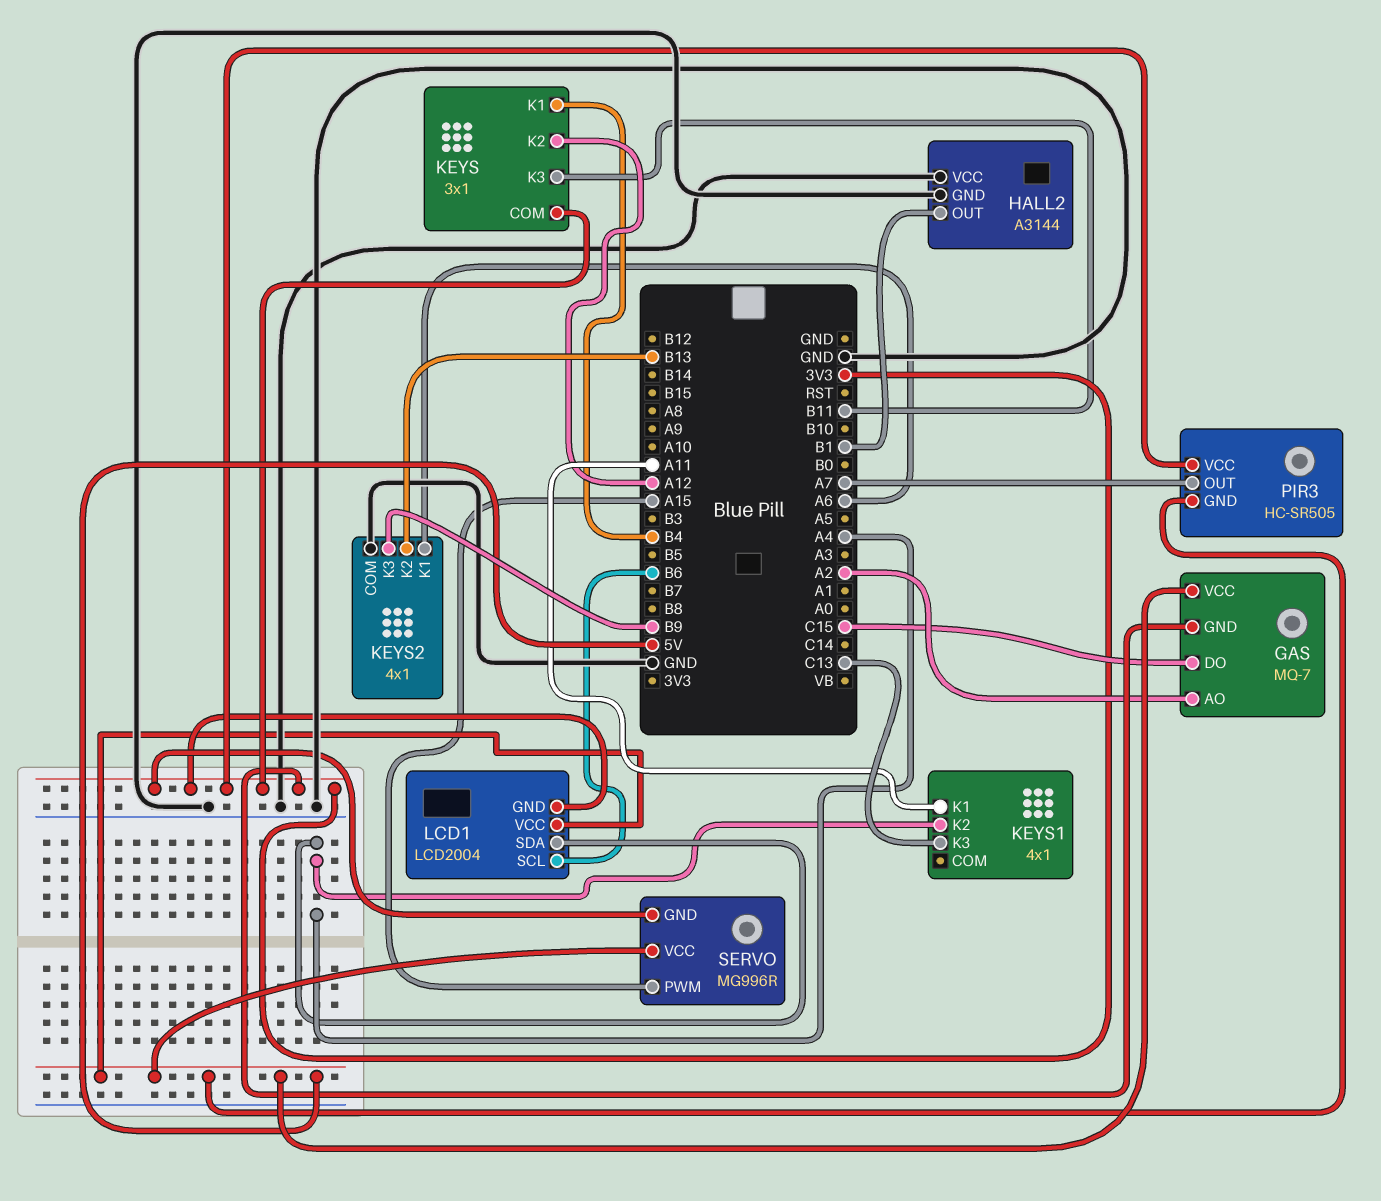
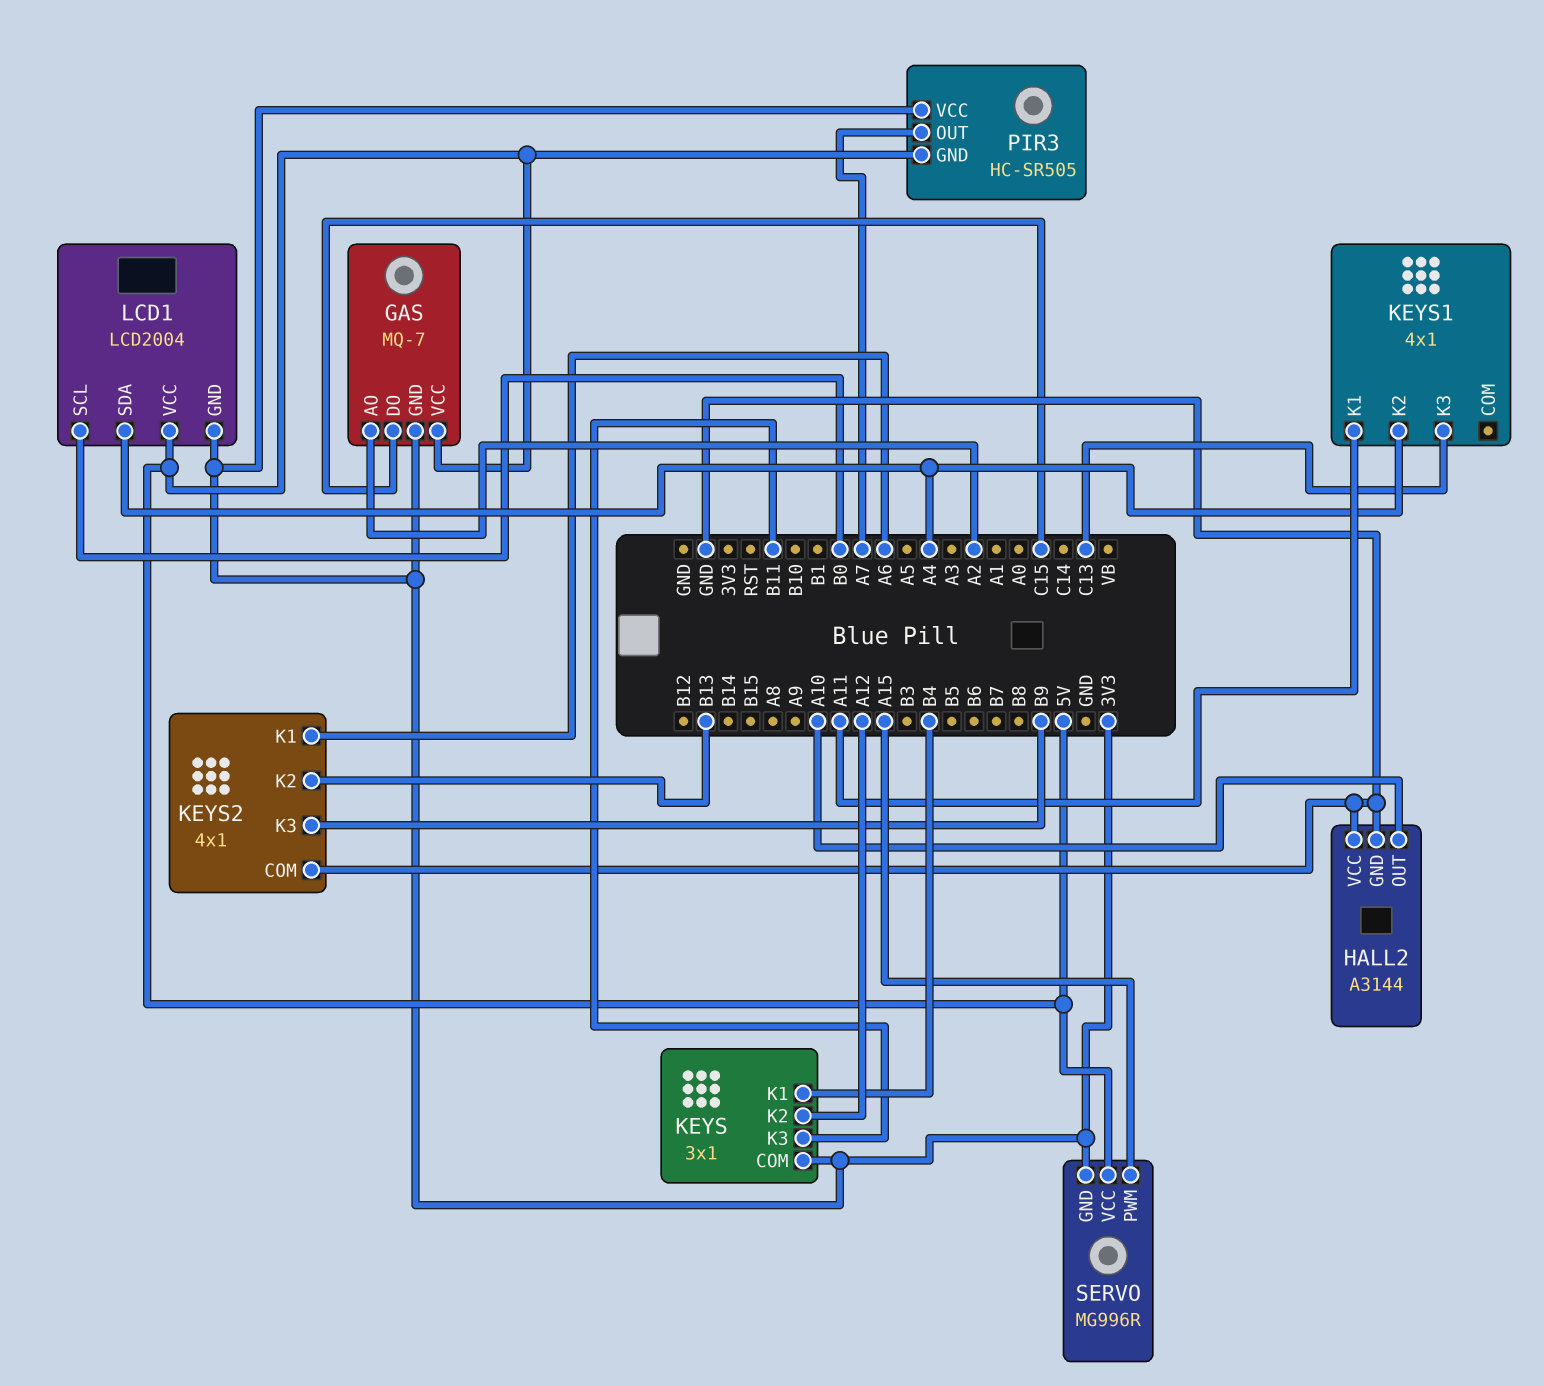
HALL2 pin OUT: B1 -> A10
LCD1 pin SCL: B6 -> B0

